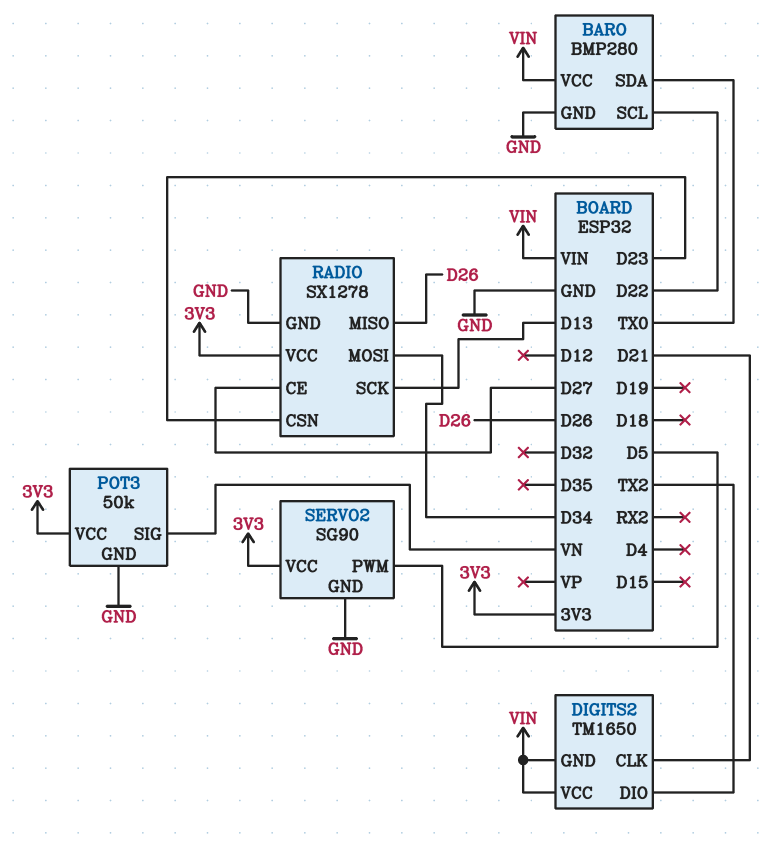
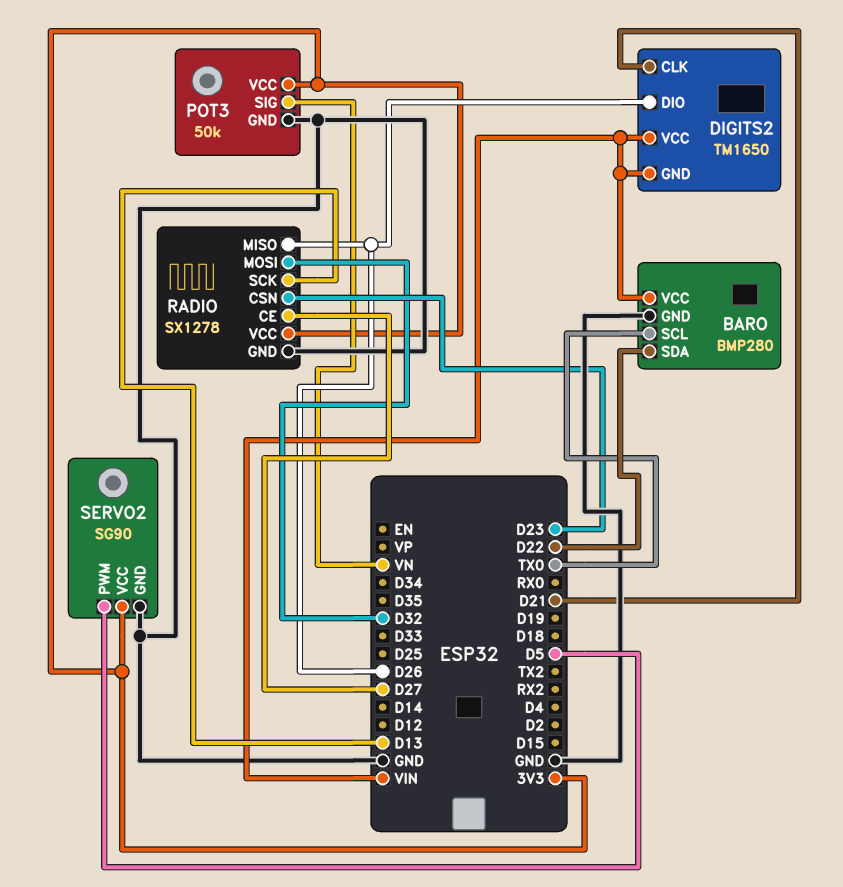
BARO pin SCL: D22 -> TX0
BARO pin SDA: TX0 -> D22
DIGITS2 pin DIO: TX2 -> D26
RADIO pin MOSI: D34 -> D32

